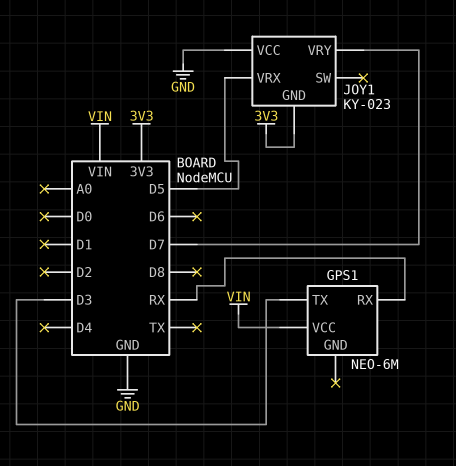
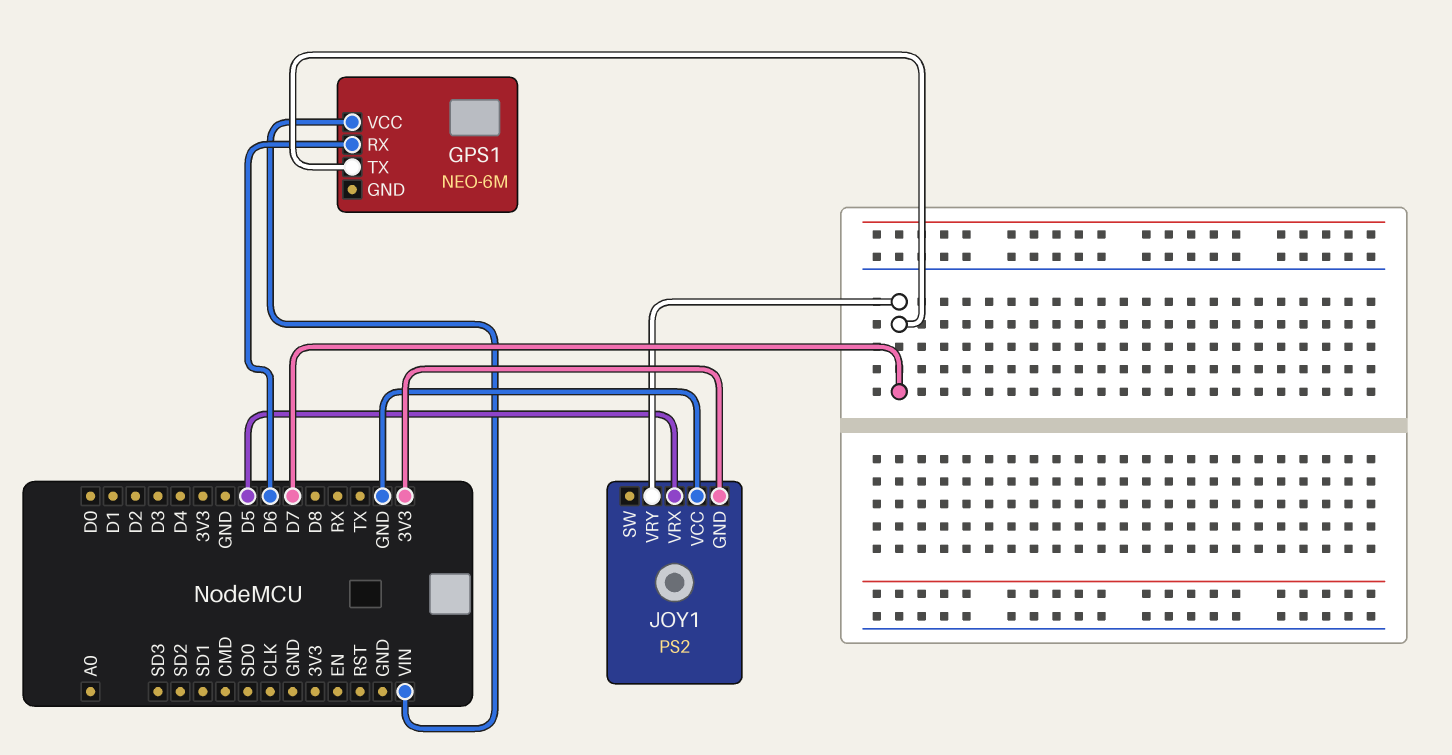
GPS1 pin RX: RX -> D6
GPS1 pin TX: D3 -> D7
JOY1: KY-023 -> PS2

